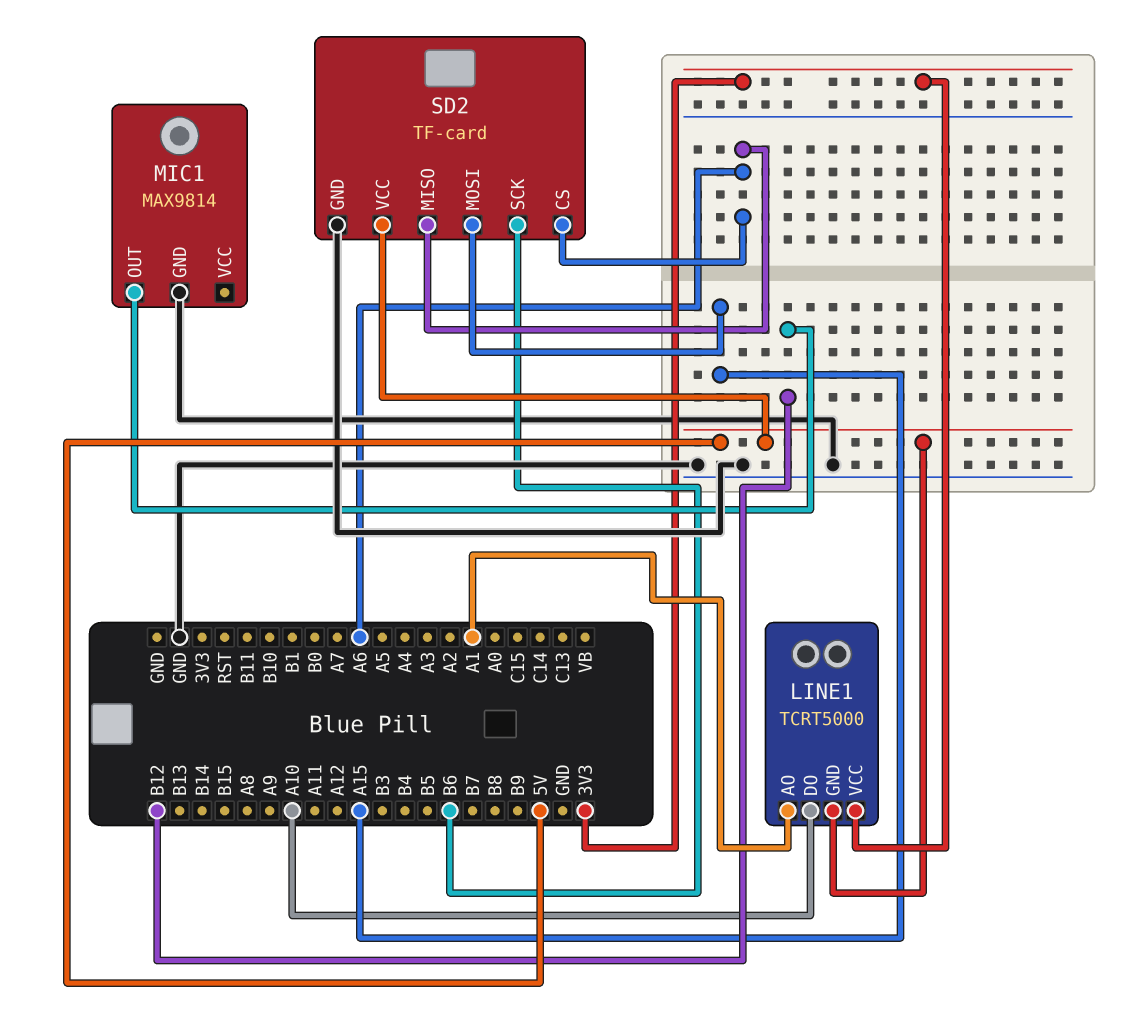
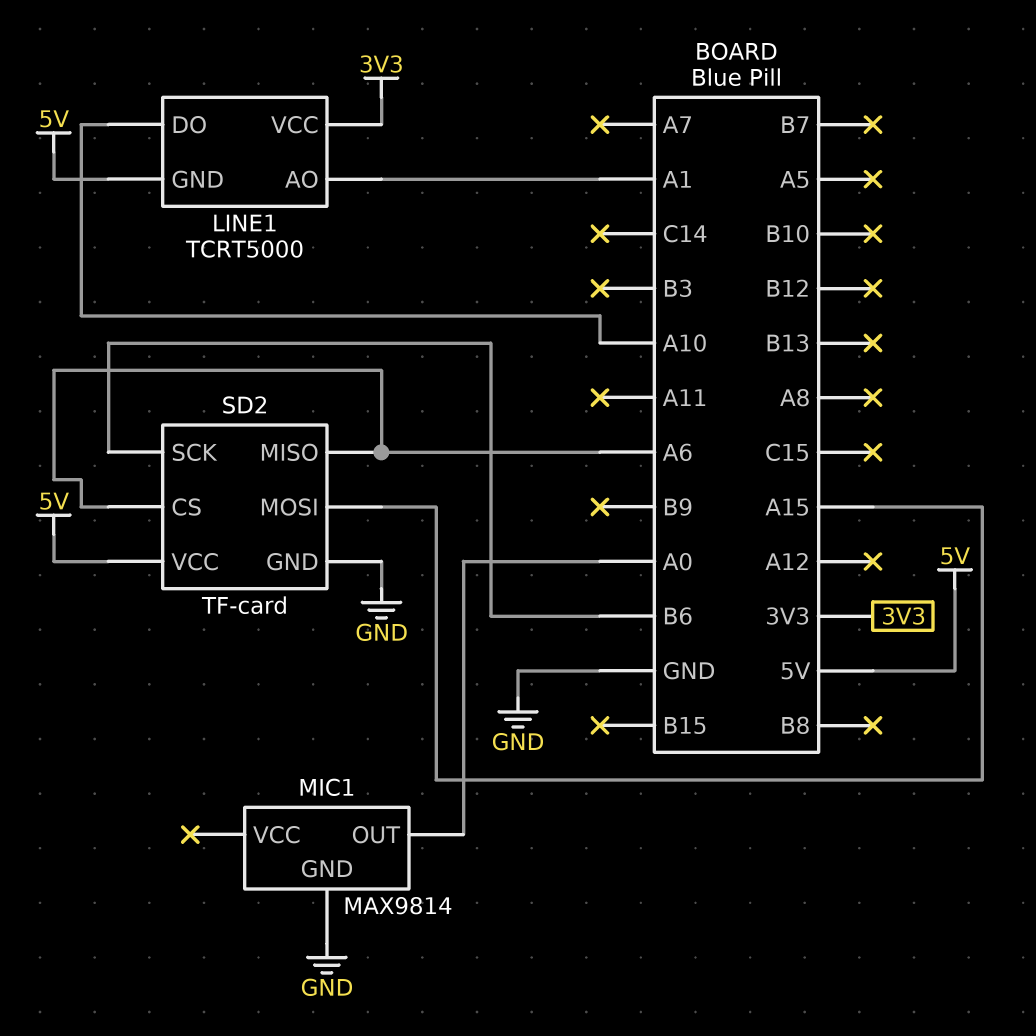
MIC1 pin OUT: B12 -> A0

